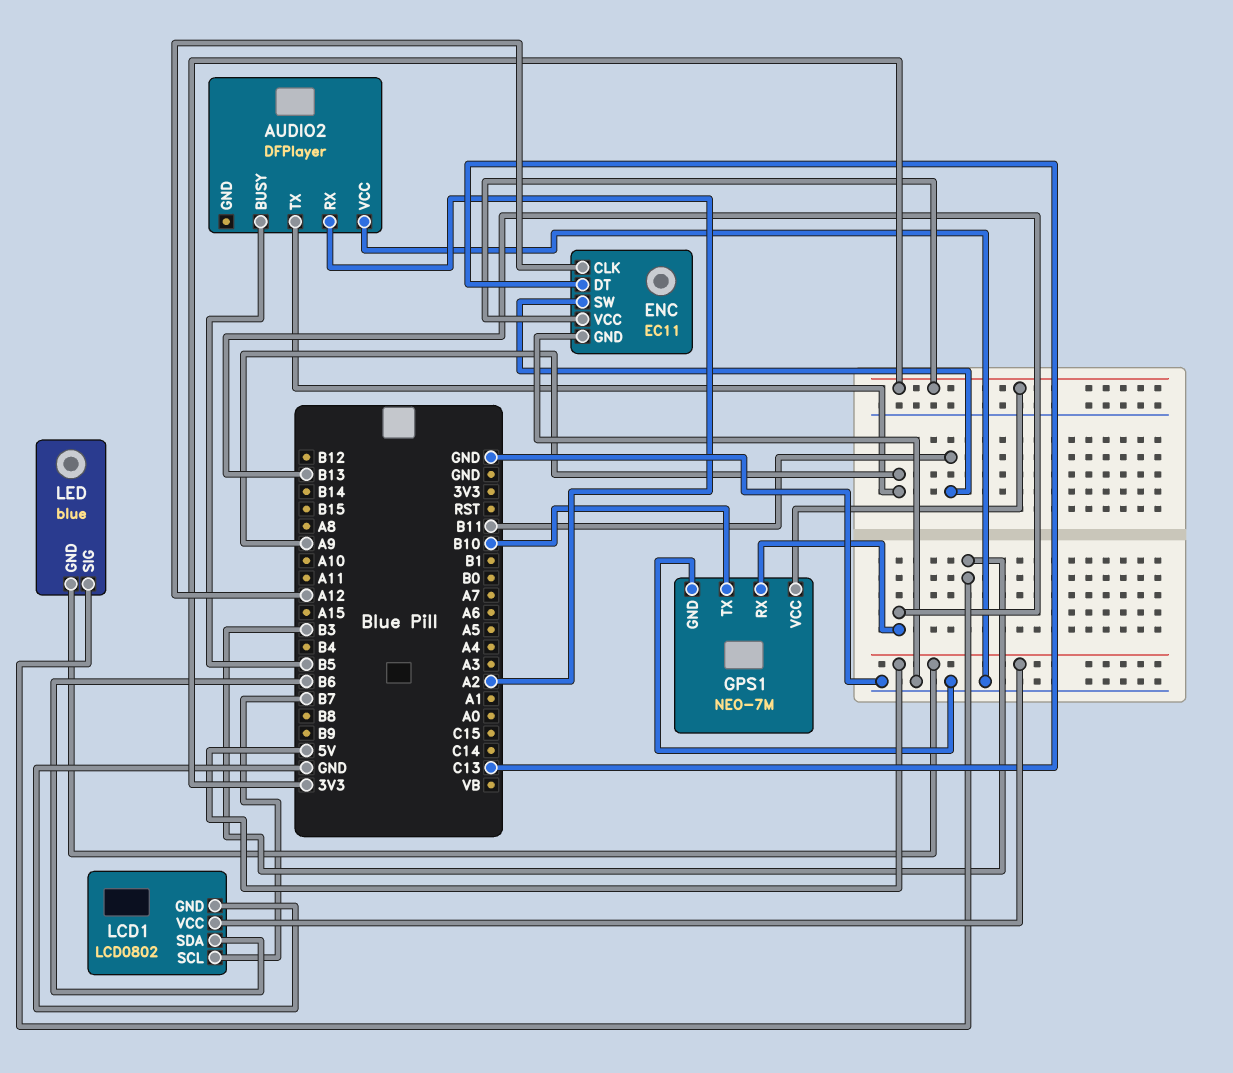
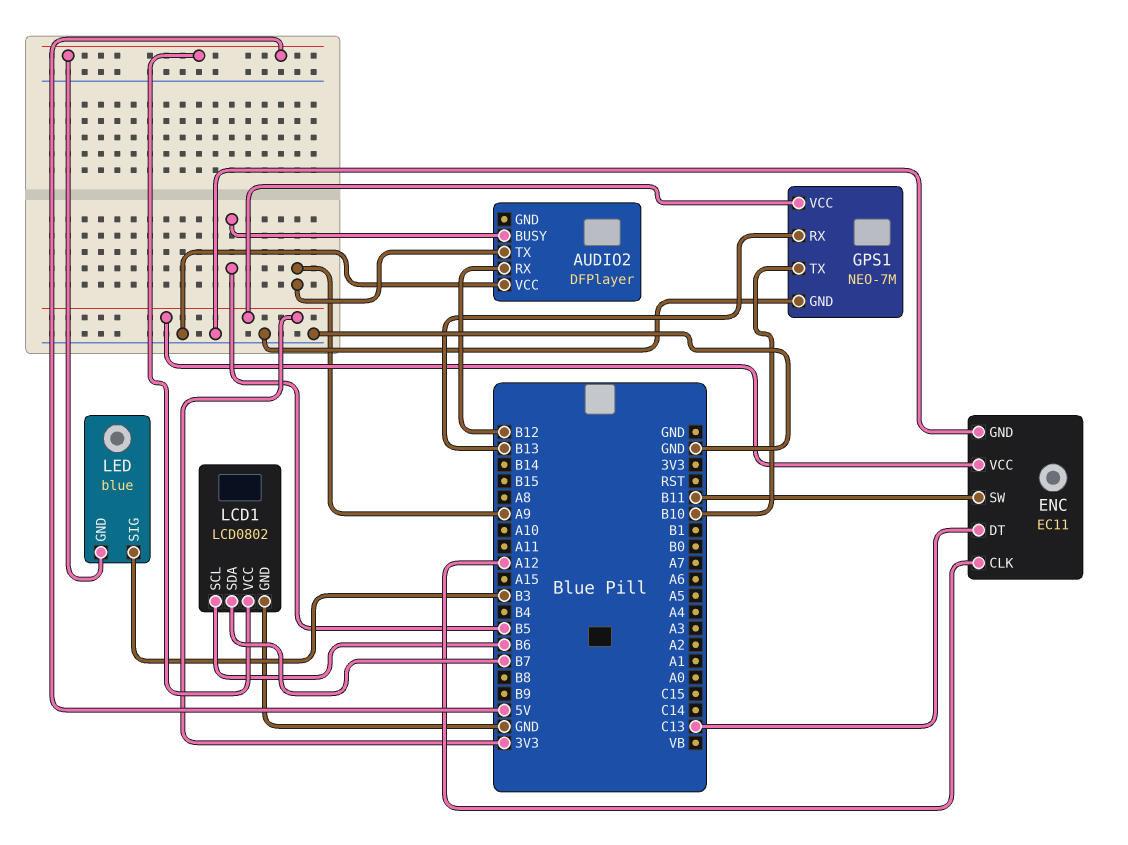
AUDIO2 pin RX: A2 -> B12
LCD1 pin SCL: B7 -> B6
LCD1 pin SDA: B6 -> B7

